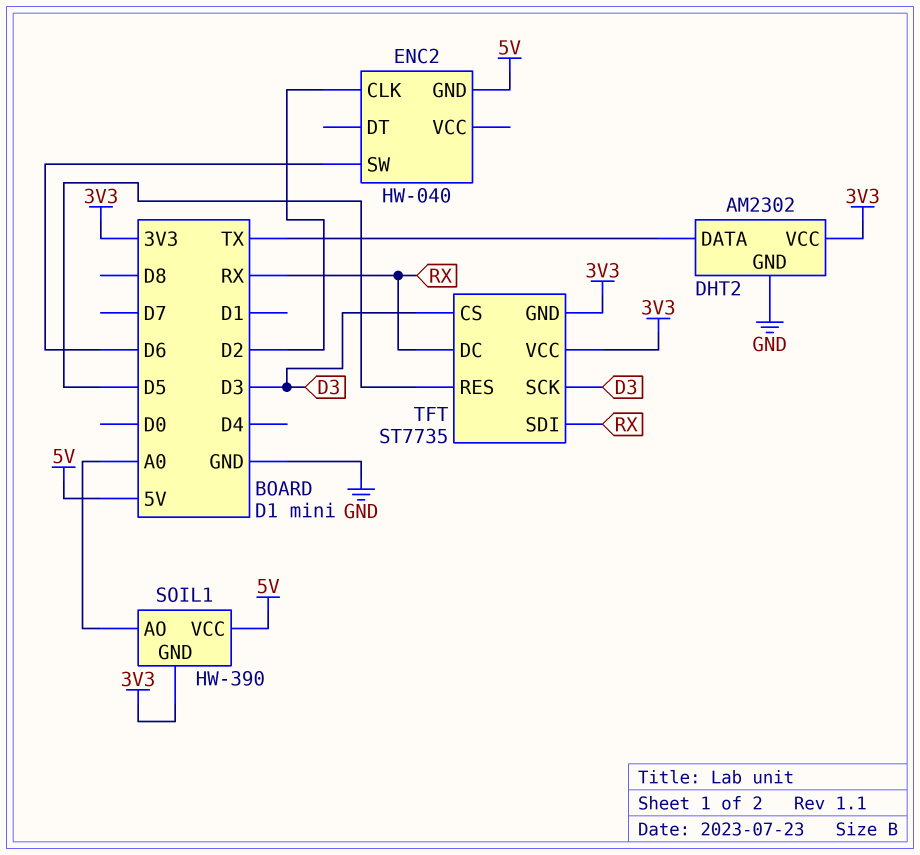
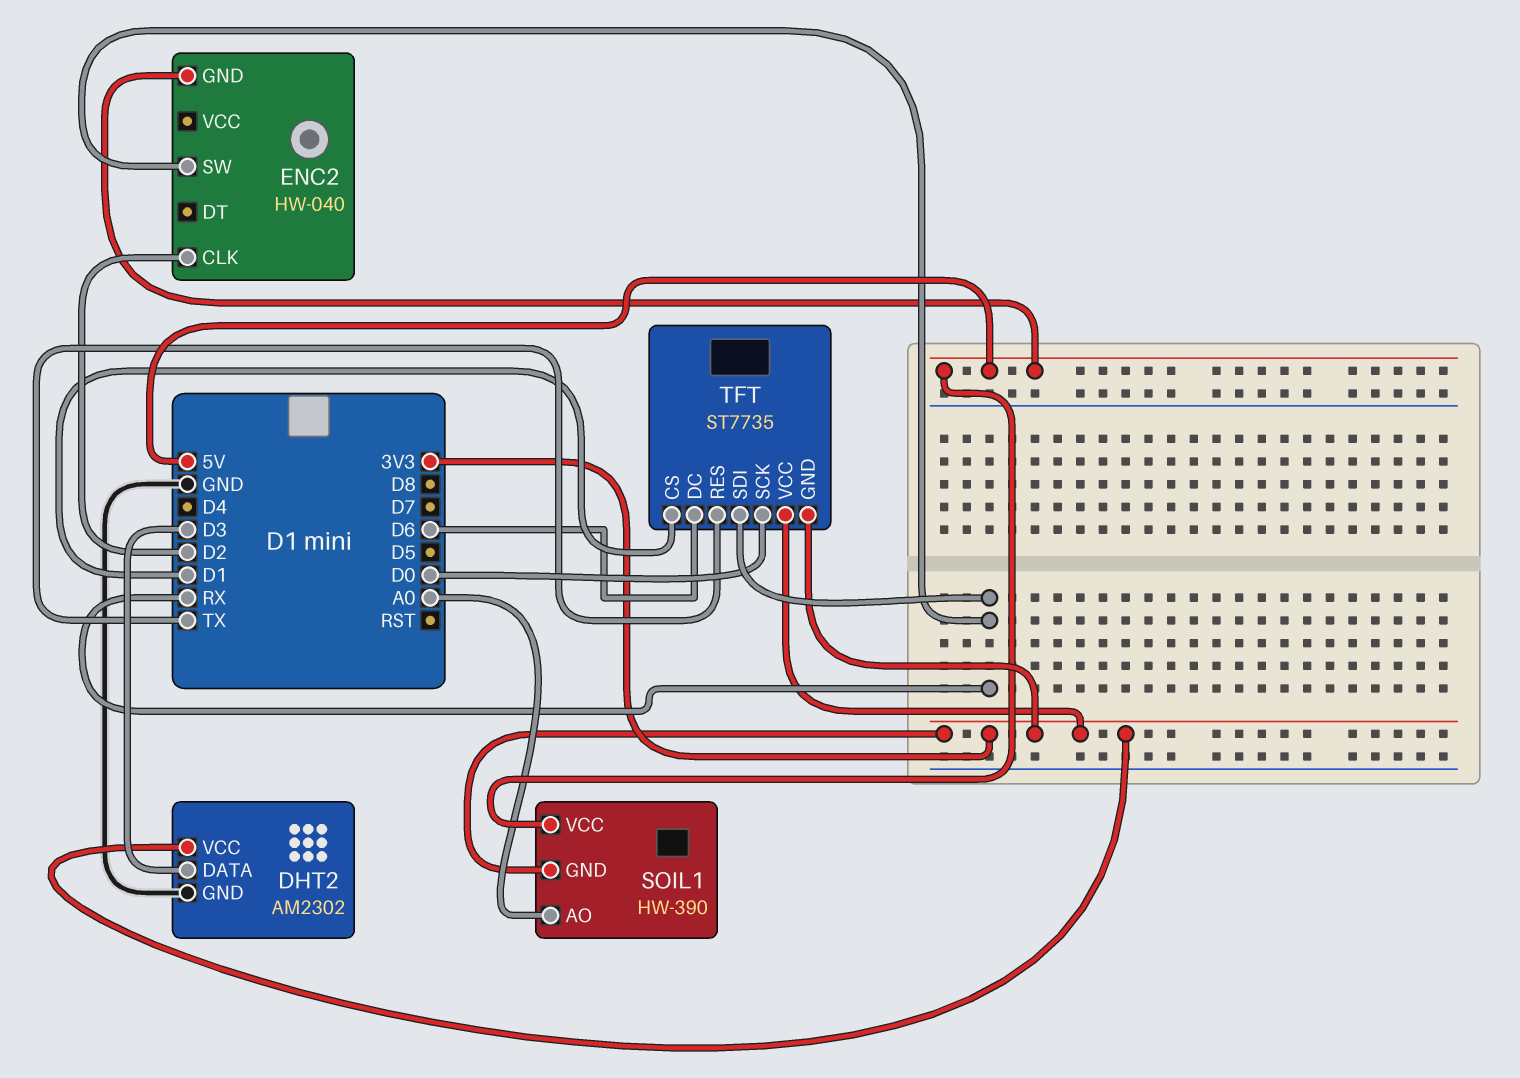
DHT2 pin DATA: TX -> D3
ENC2 pin SW: D6 -> RX
TFT pin CS: D3 -> D1
TFT pin DC: RX -> D6
TFT pin RES: D5 -> TX
TFT pin SCK: D3 -> D0

